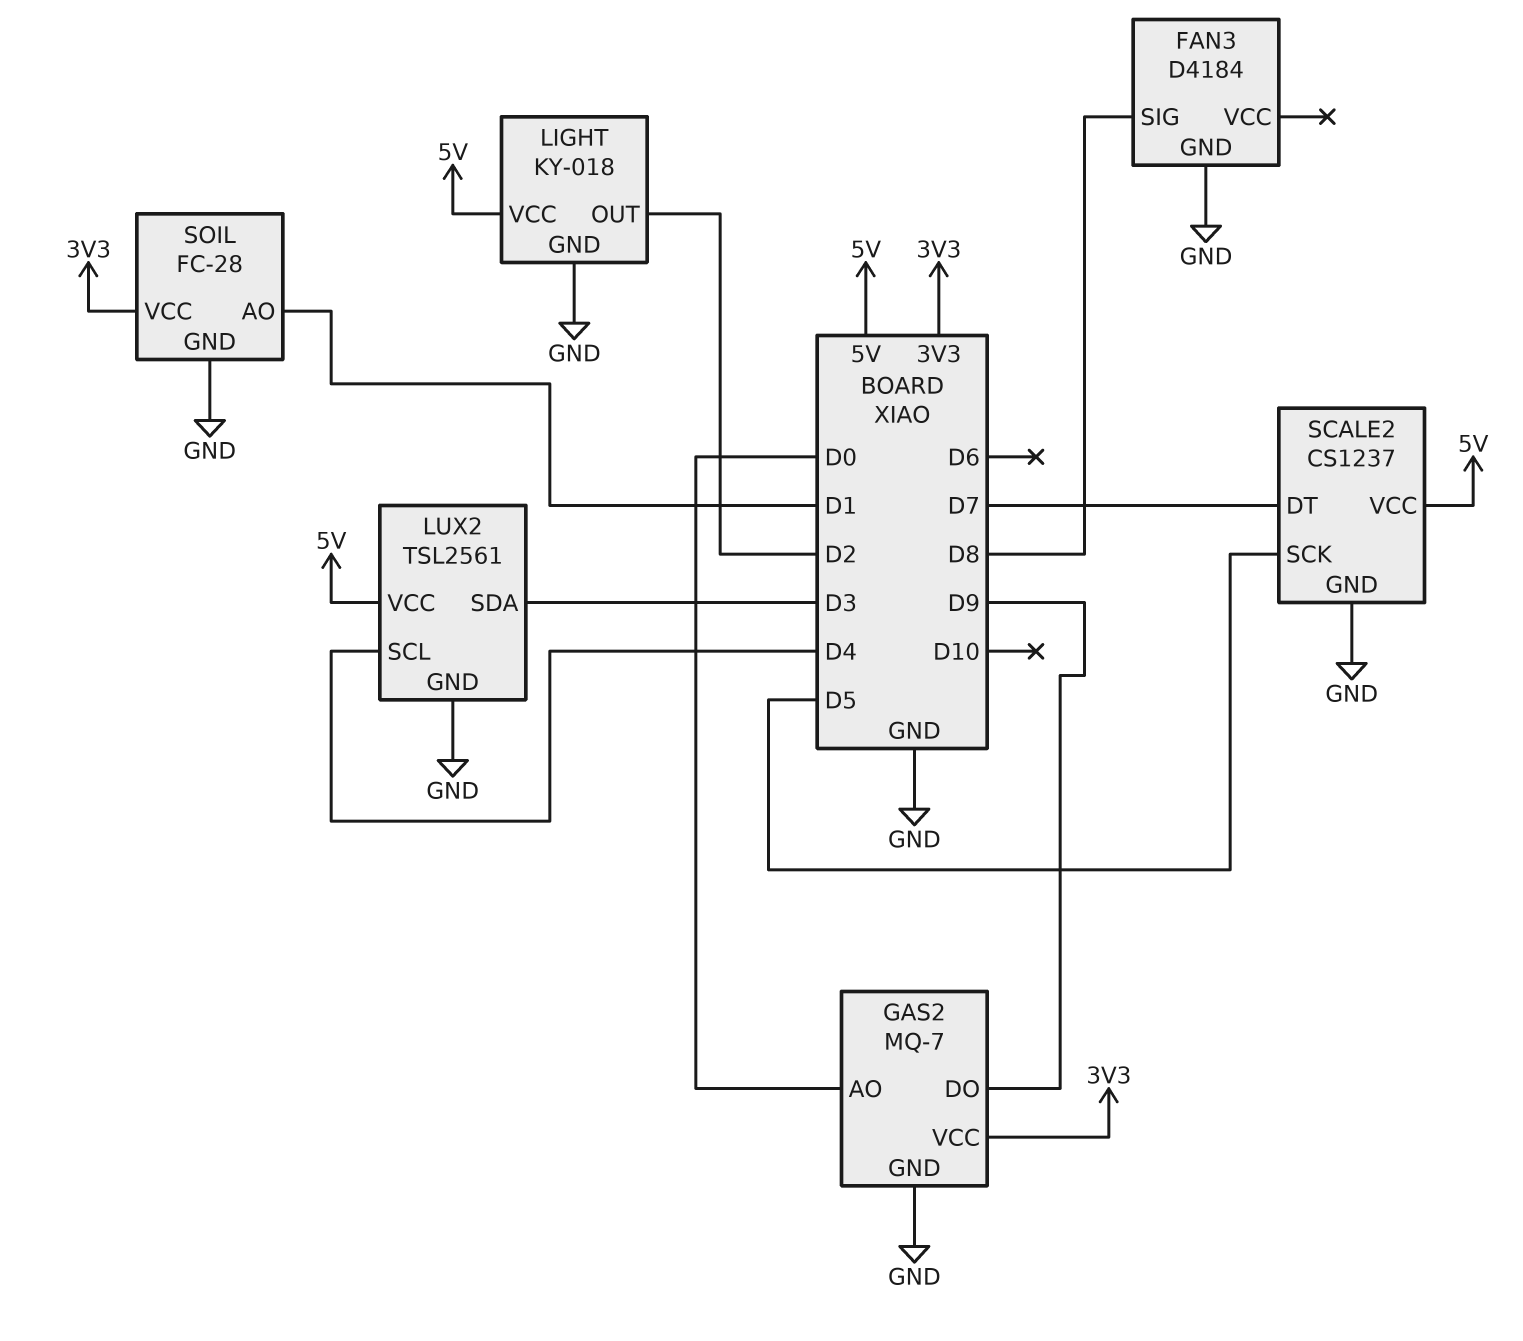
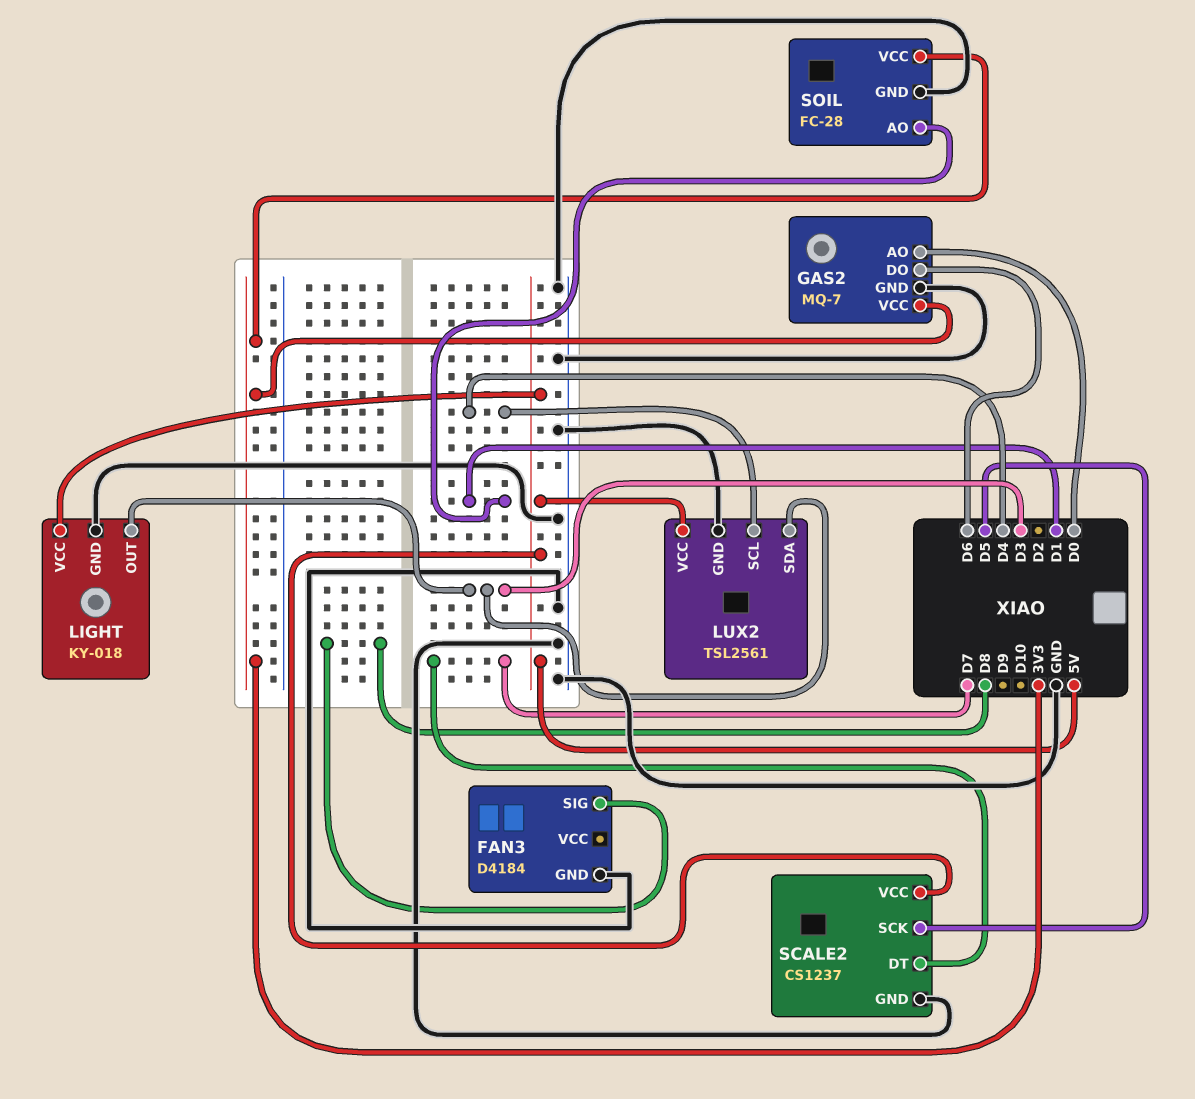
GAS2 pin DO: D9 -> D6
LIGHT pin OUT: D2 -> D3

